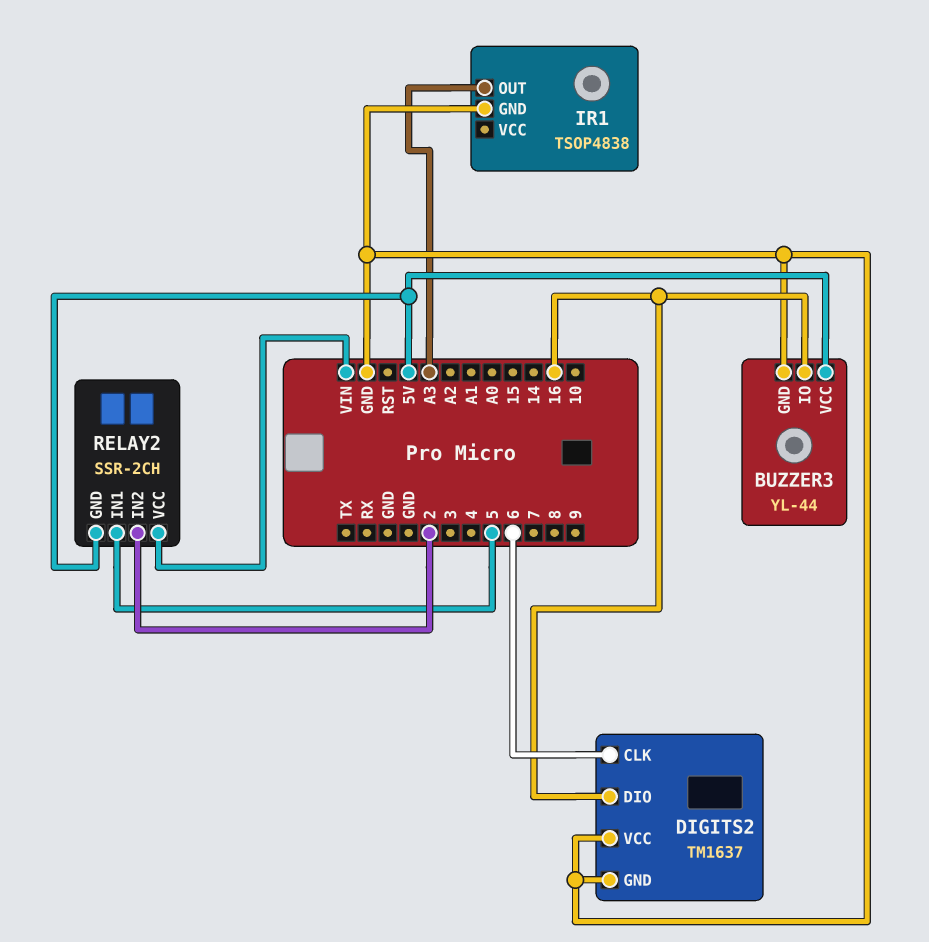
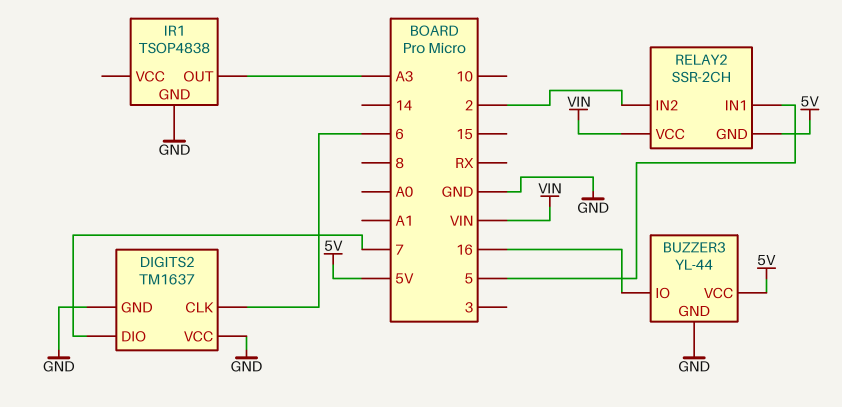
DIGITS2 pin DIO: 16 -> 7

